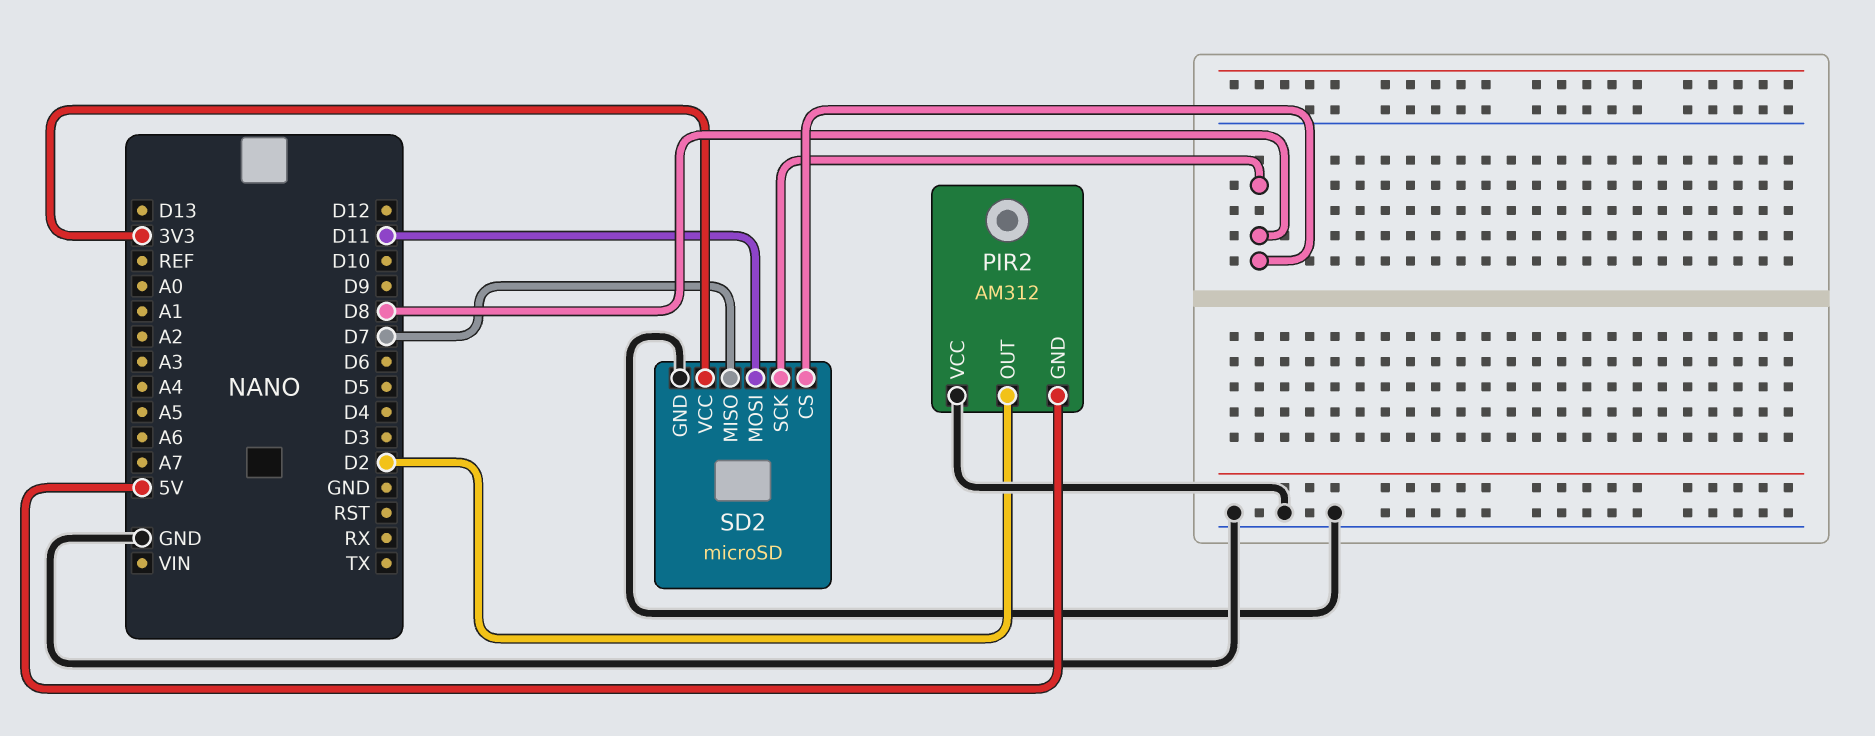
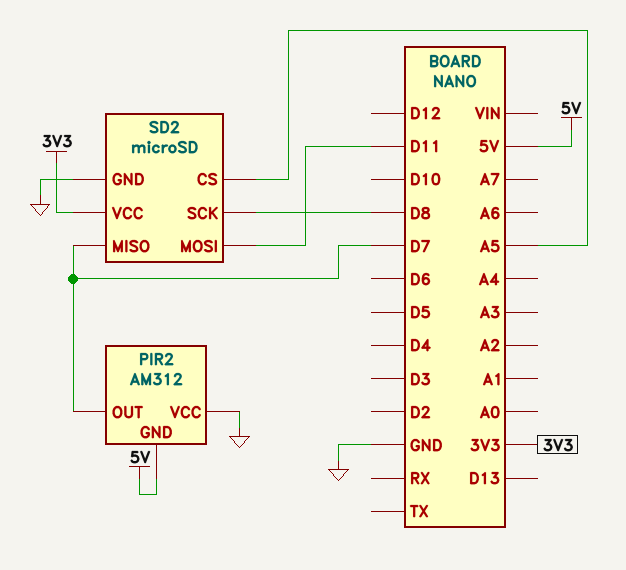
PIR2 pin OUT: D2 -> D7
SD2 pin CS: D8 -> A5

